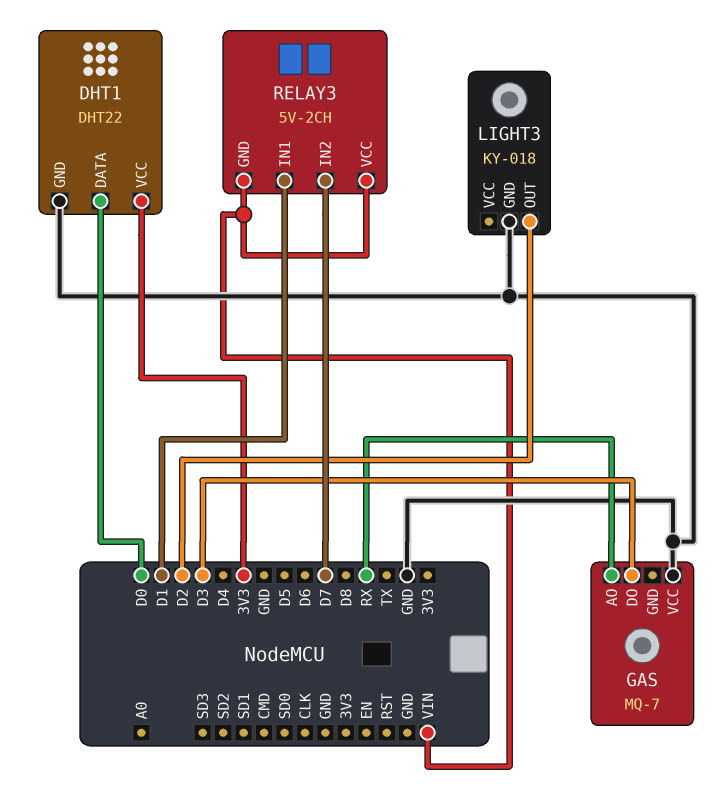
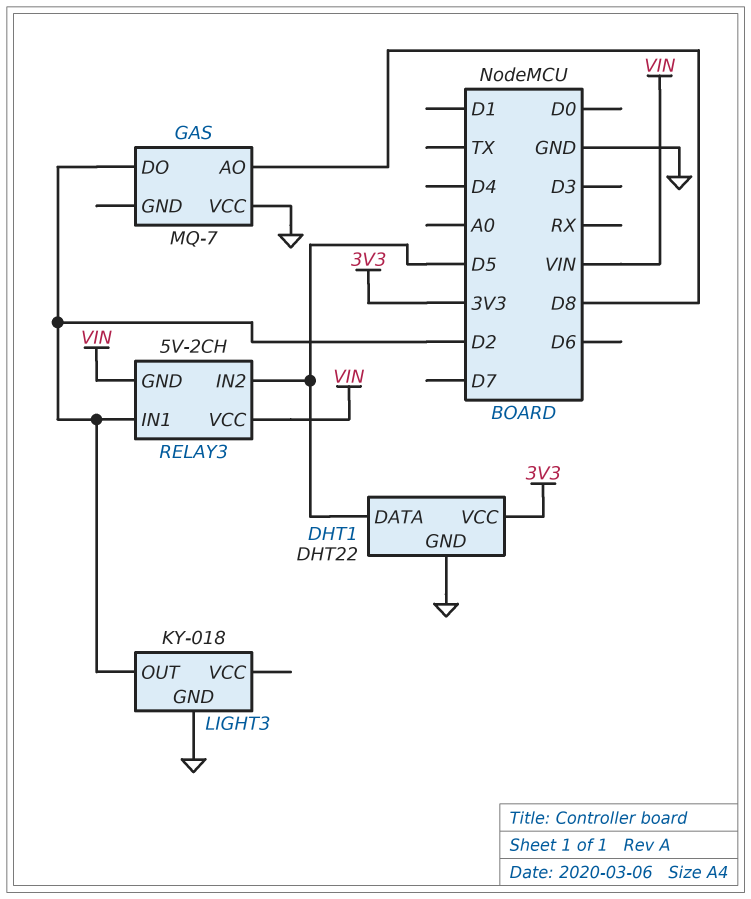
DHT1 pin DATA: D0 -> D5
GAS pin AO: RX -> D8
GAS pin DO: D3 -> D2
RELAY3 pin IN1: D1 -> D2
RELAY3 pin IN2: D7 -> D5

